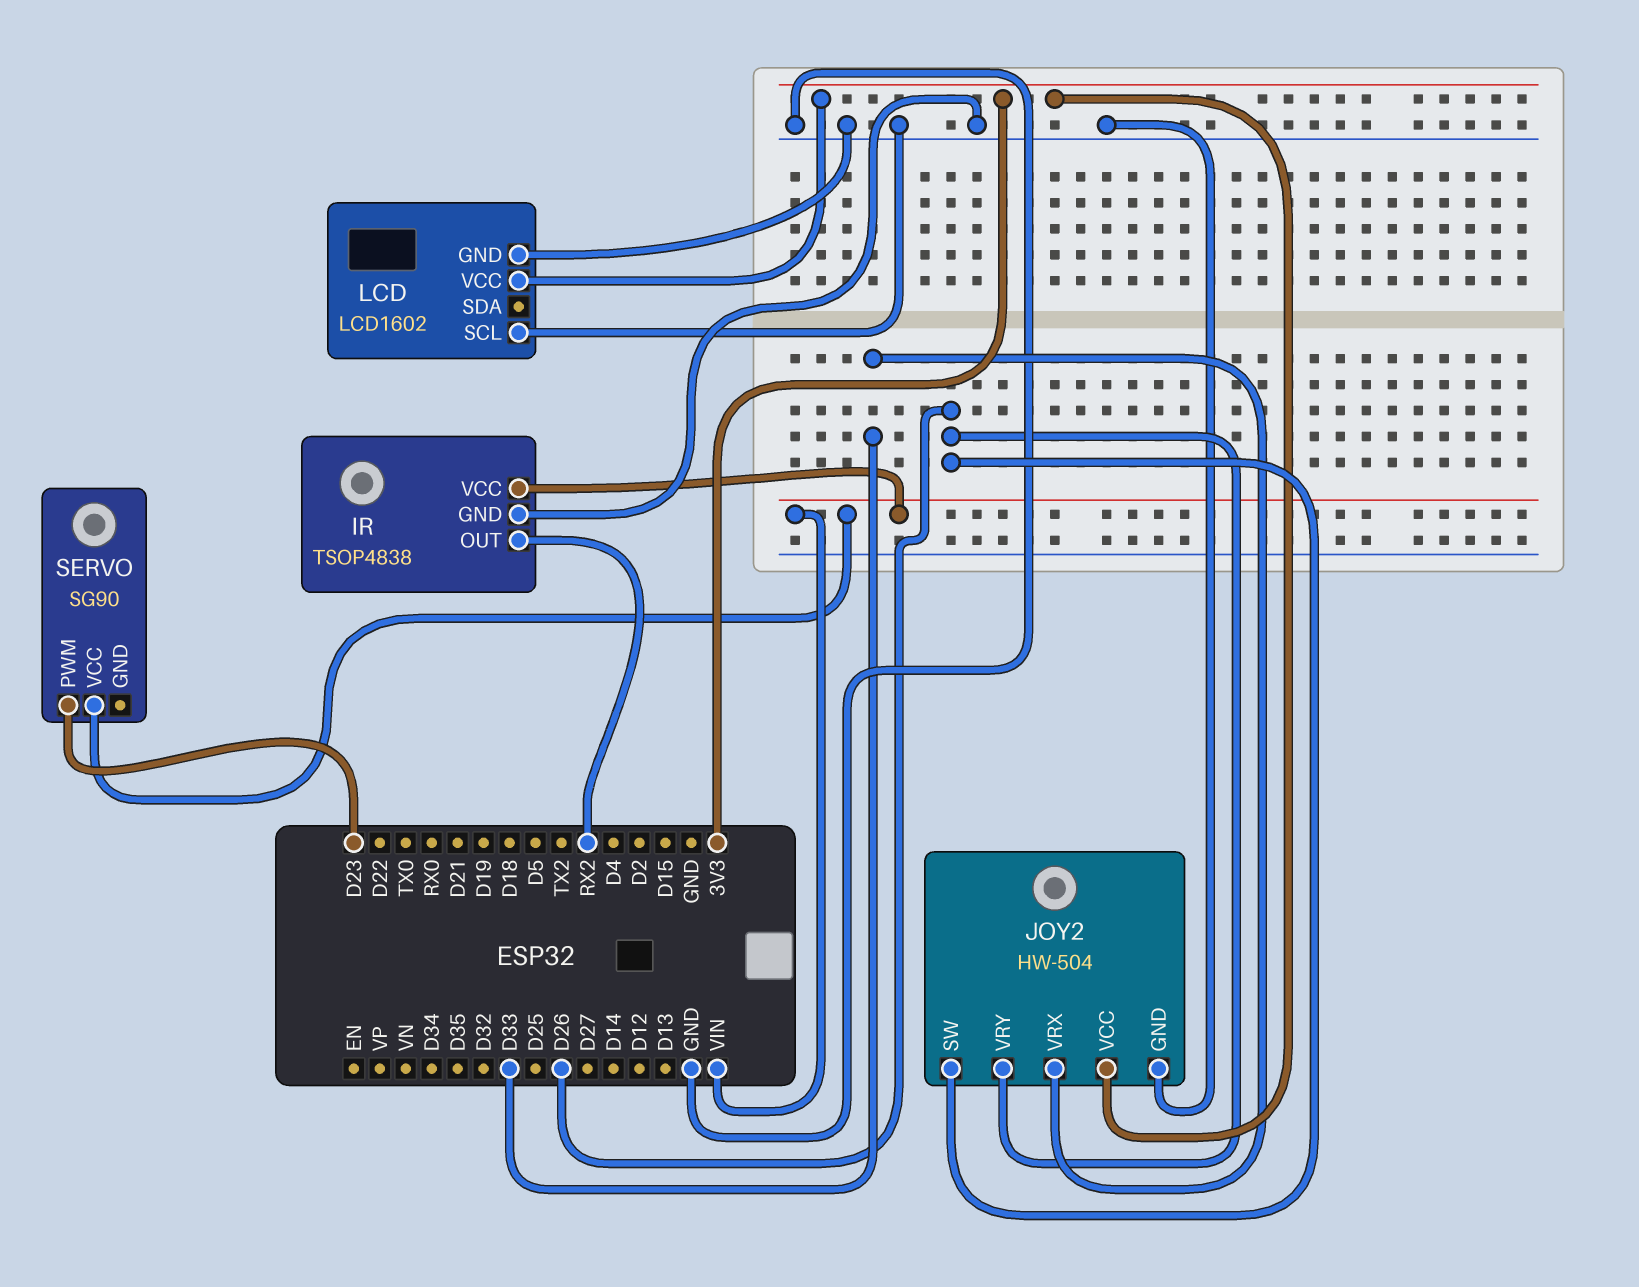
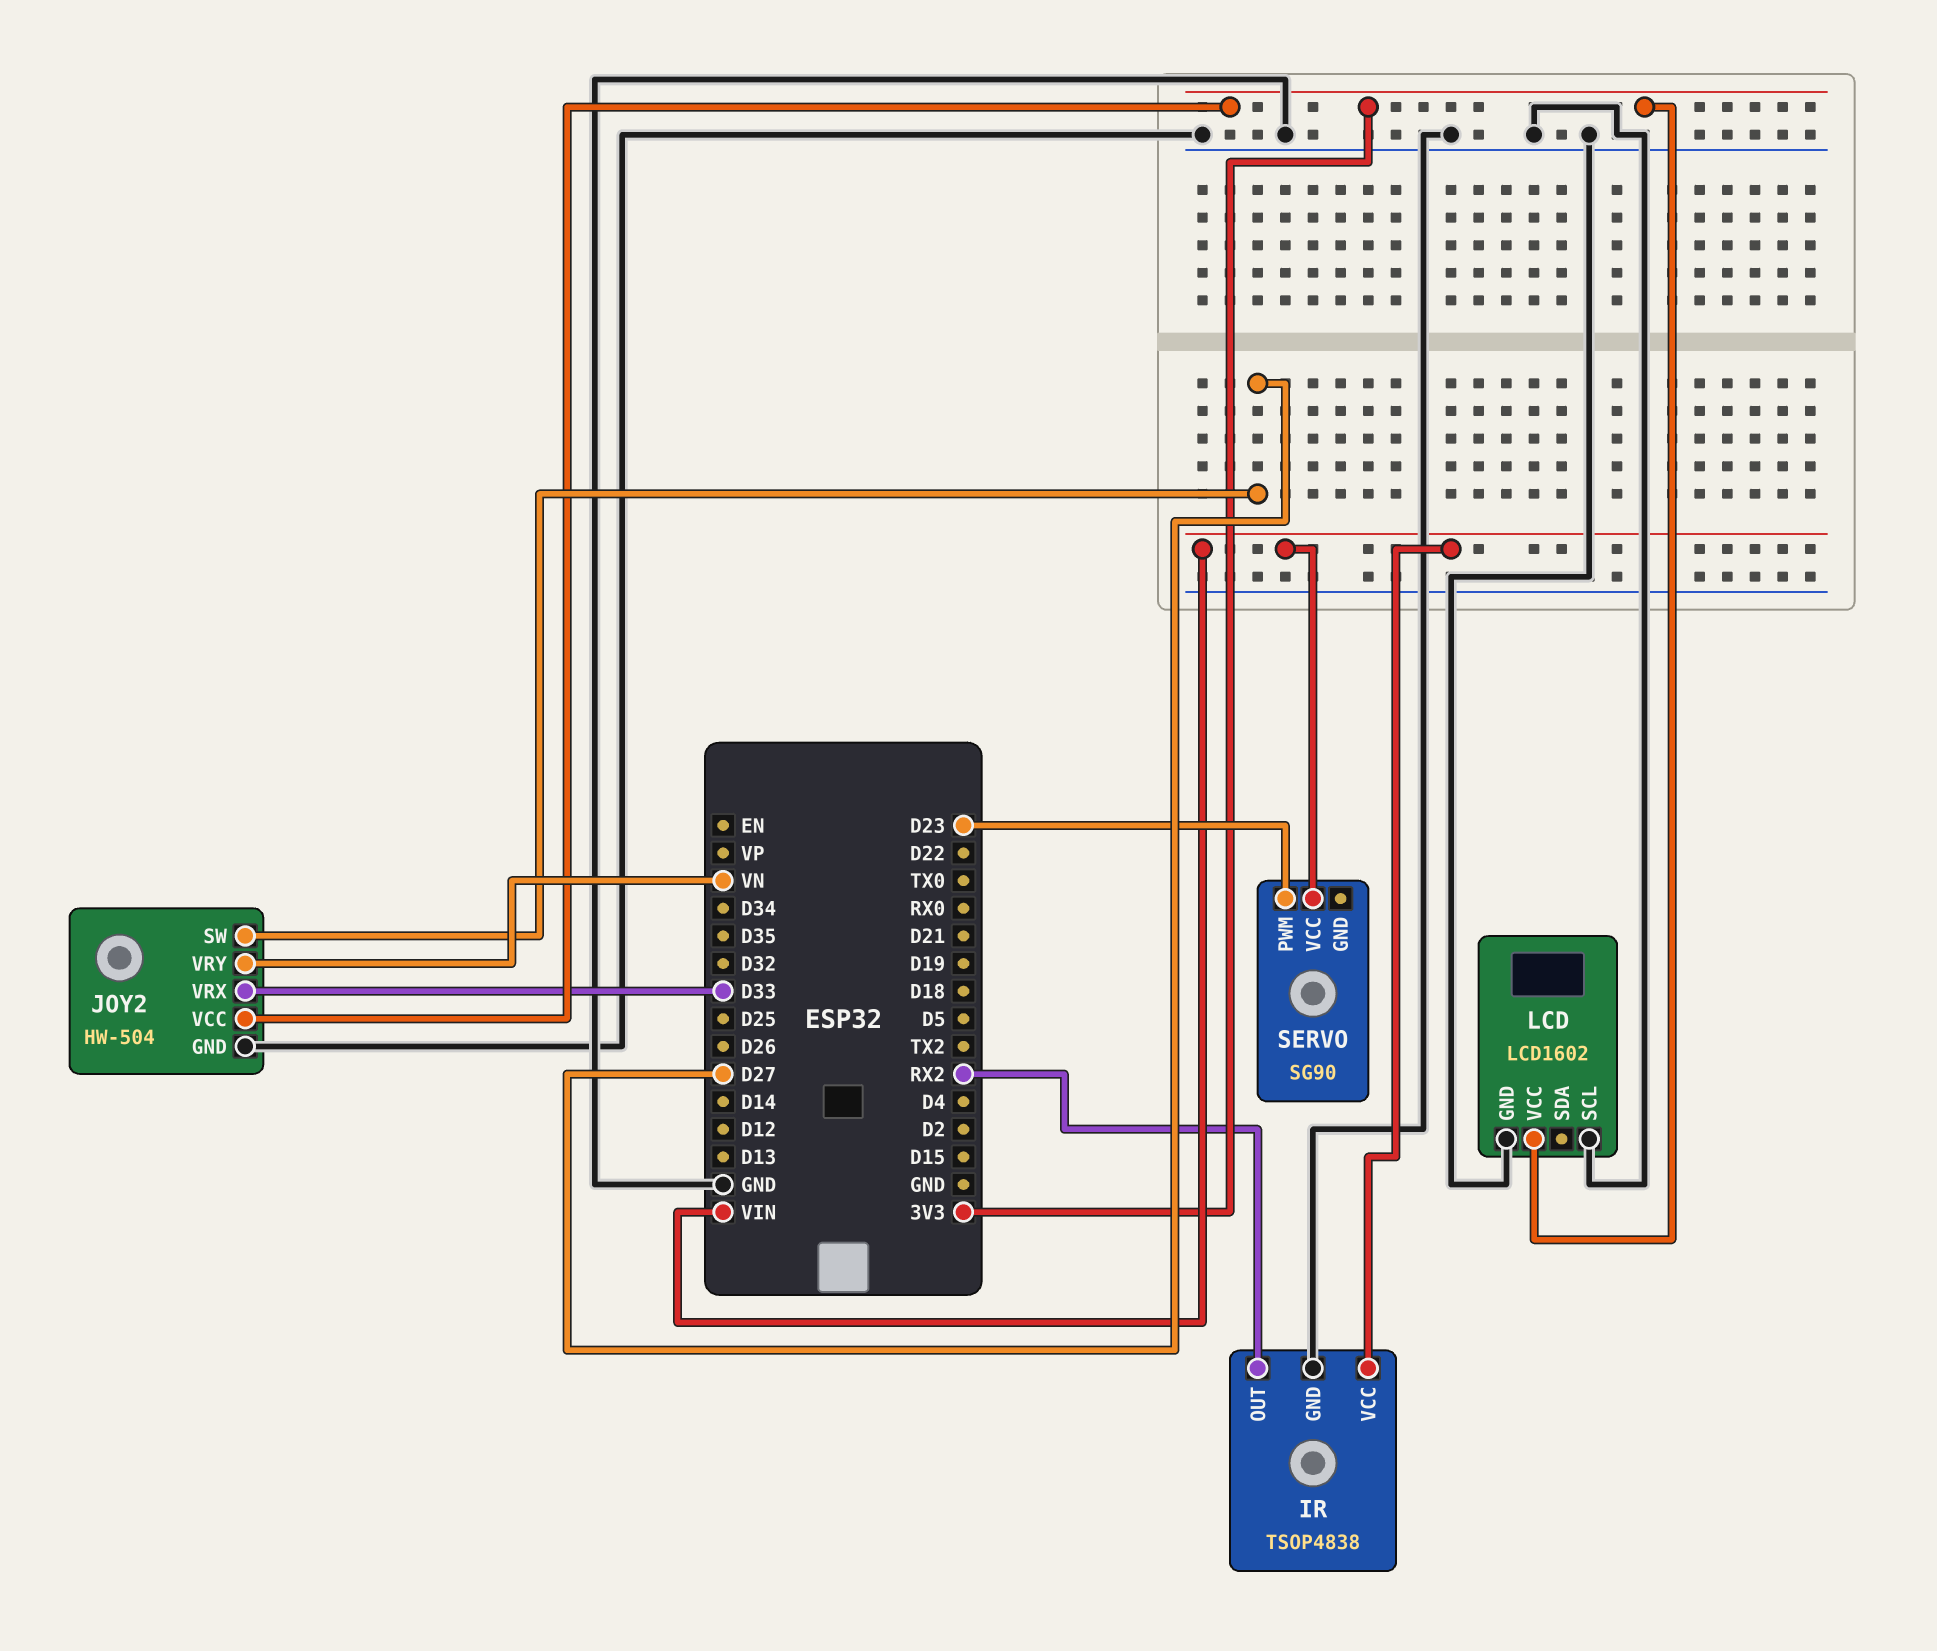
JOY2 pin SW: D26 -> D27
JOY2 pin VRY: D26 -> VN

